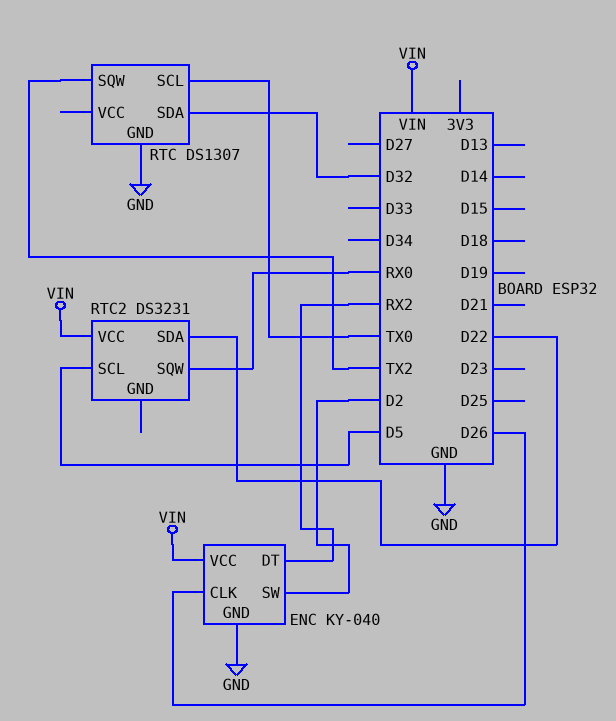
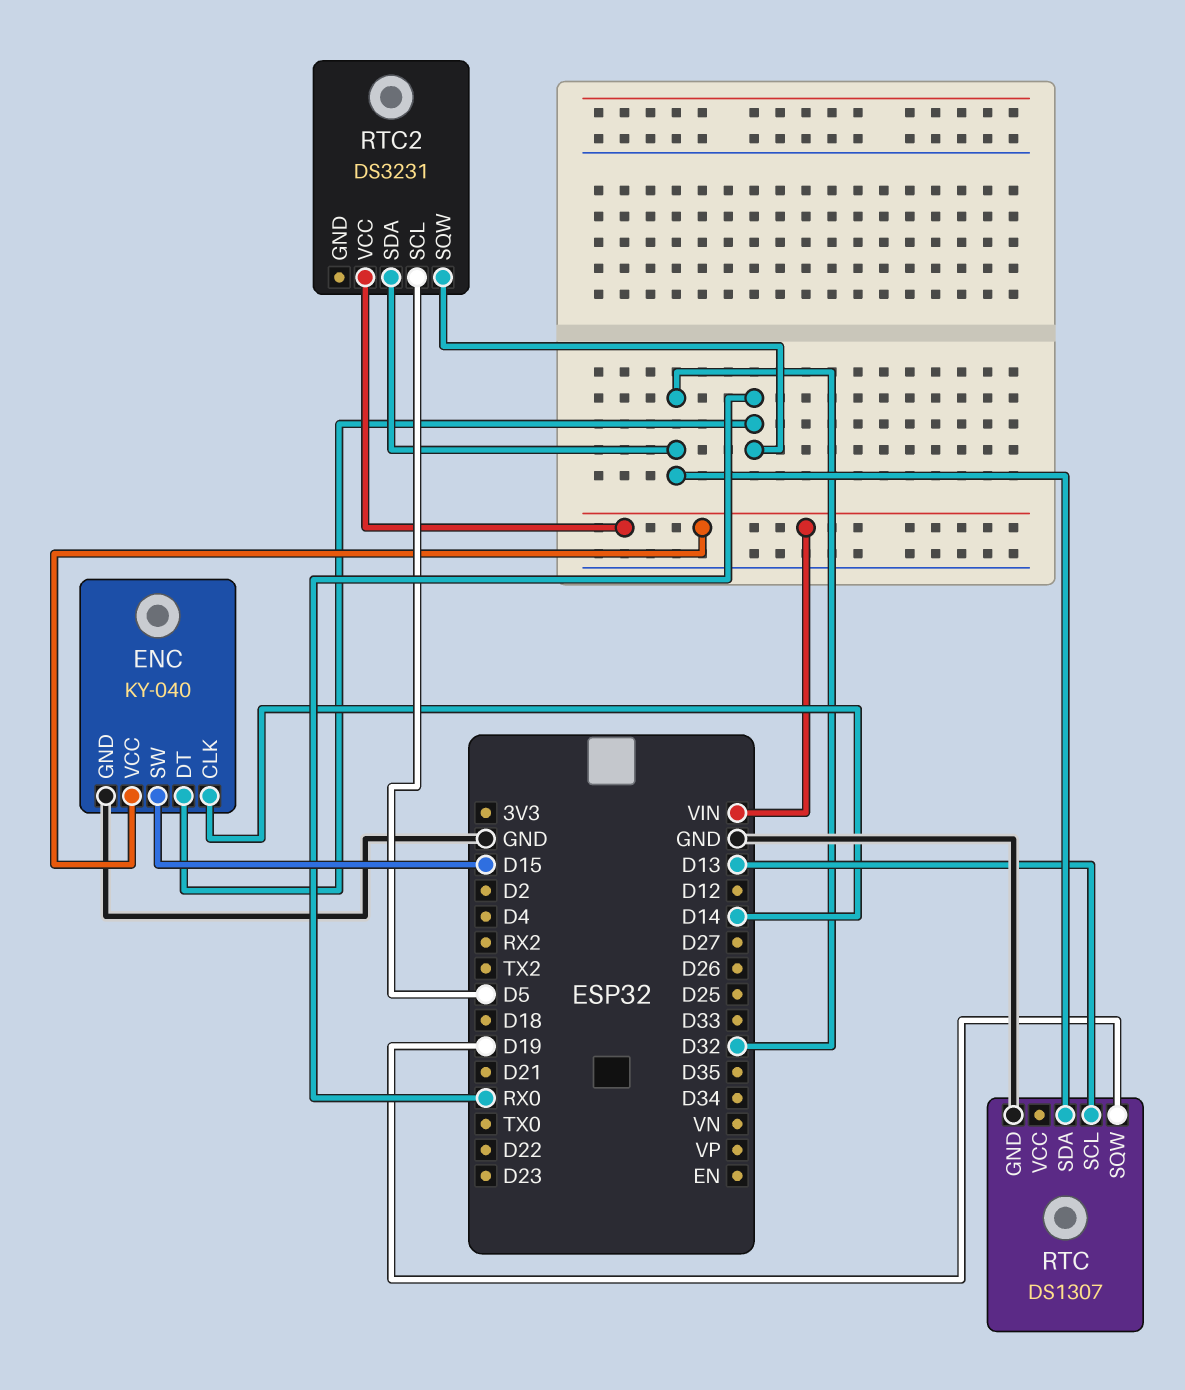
ENC pin CLK: D26 -> D14
ENC pin DT: RX2 -> RX0
ENC pin SW: D2 -> D15
RTC pin SCL: TX0 -> D13
RTC pin SQW: TX2 -> D19
RTC2 pin SDA: D22 -> D32

